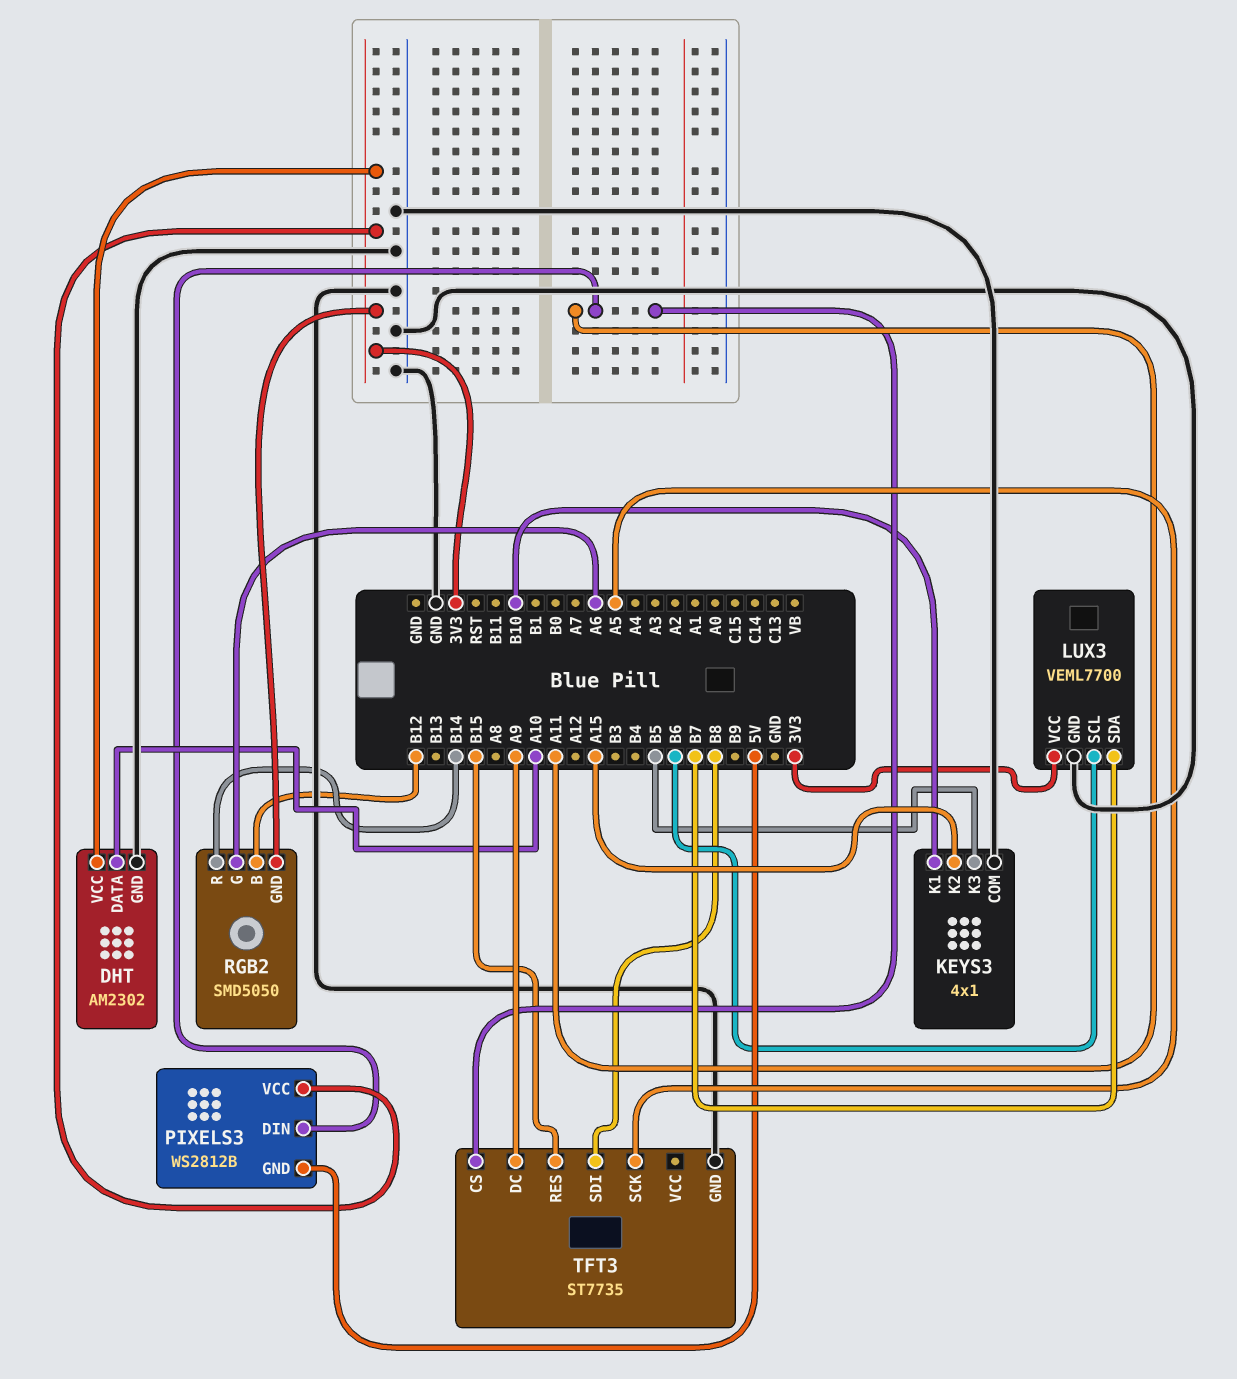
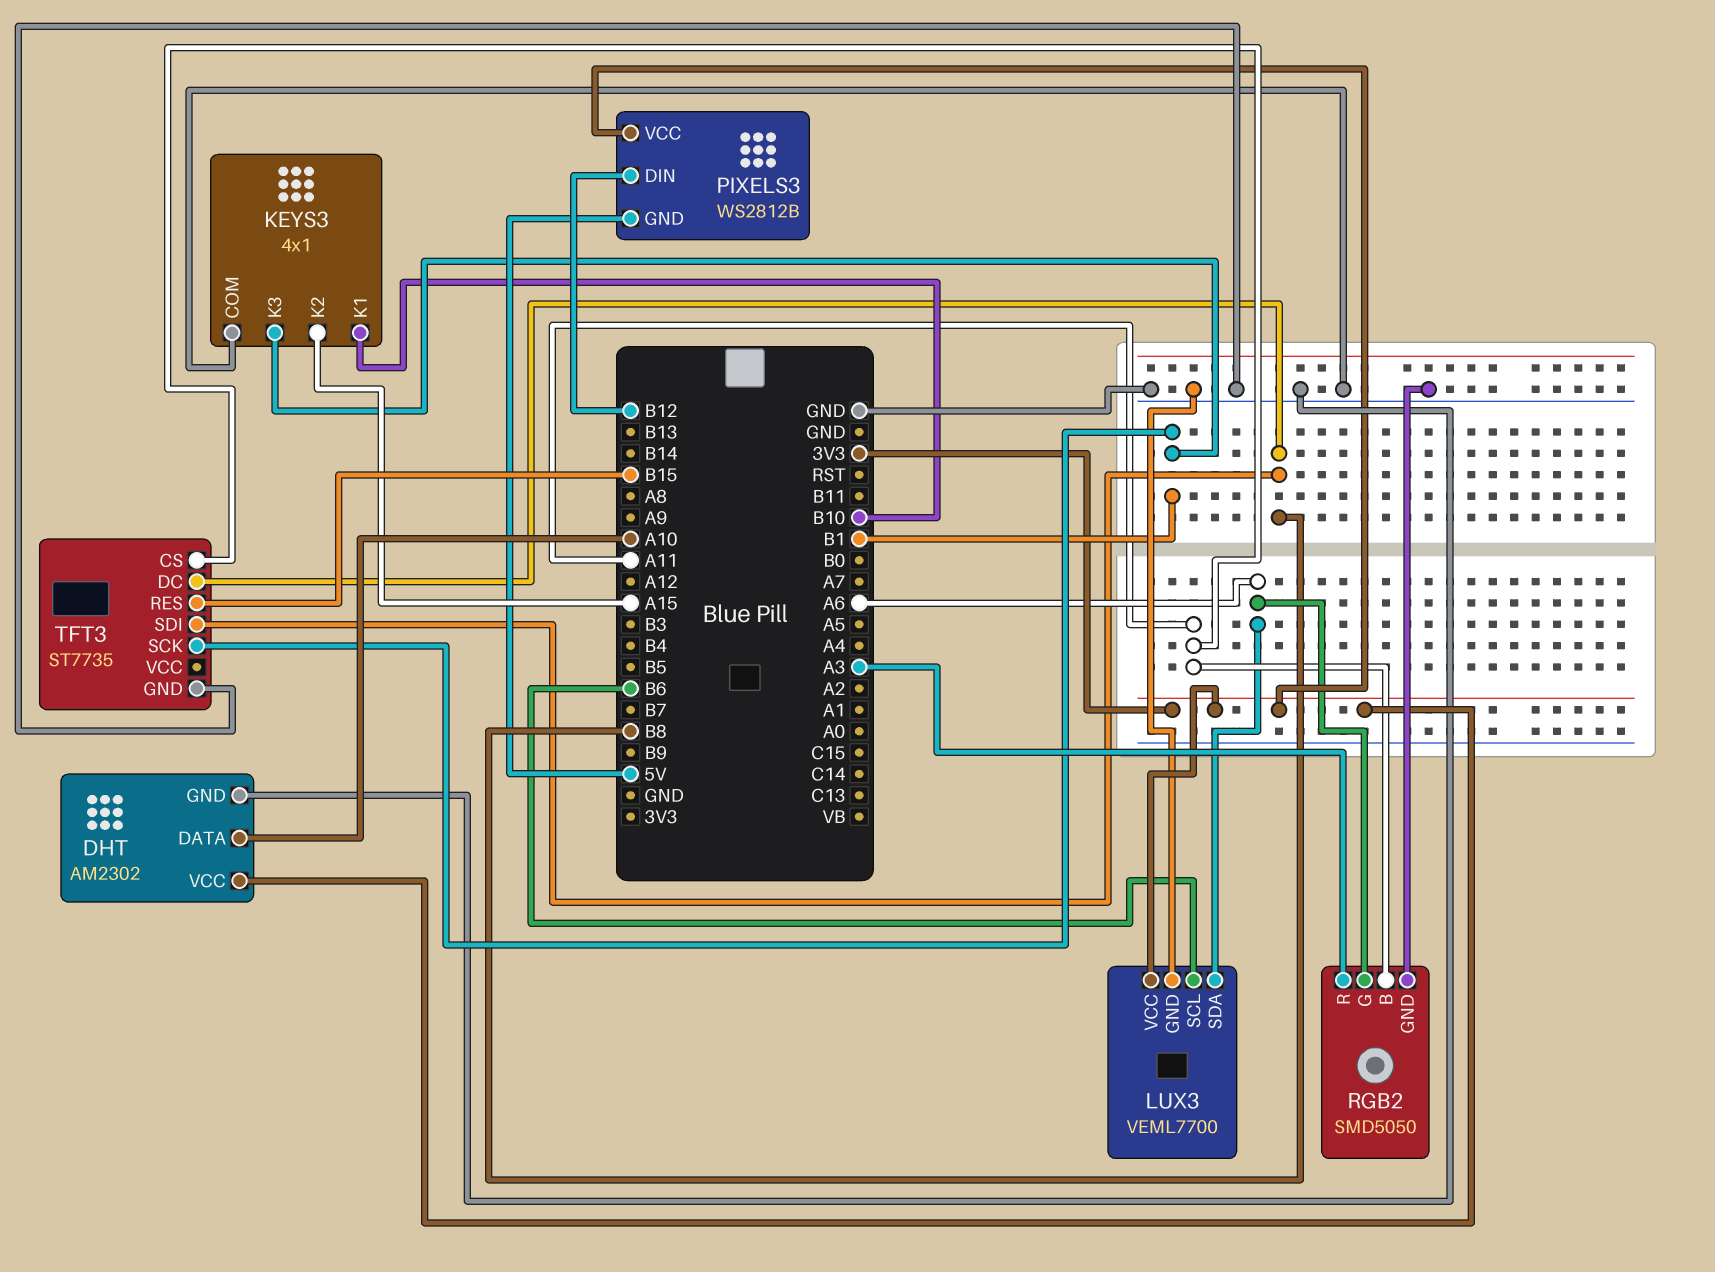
KEYS3 pin K3: B5 -> B1
LUX3 pin SDA: B7 -> A6
PIXELS3 pin DIN: A11 -> B12
RGB2 pin B: B12 -> A11
RGB2 pin GND: 3V3 -> GND
RGB2 pin R: B14 -> A3
TFT3 pin DC: A9 -> B8
TFT3 pin SCK: A5 -> B1

